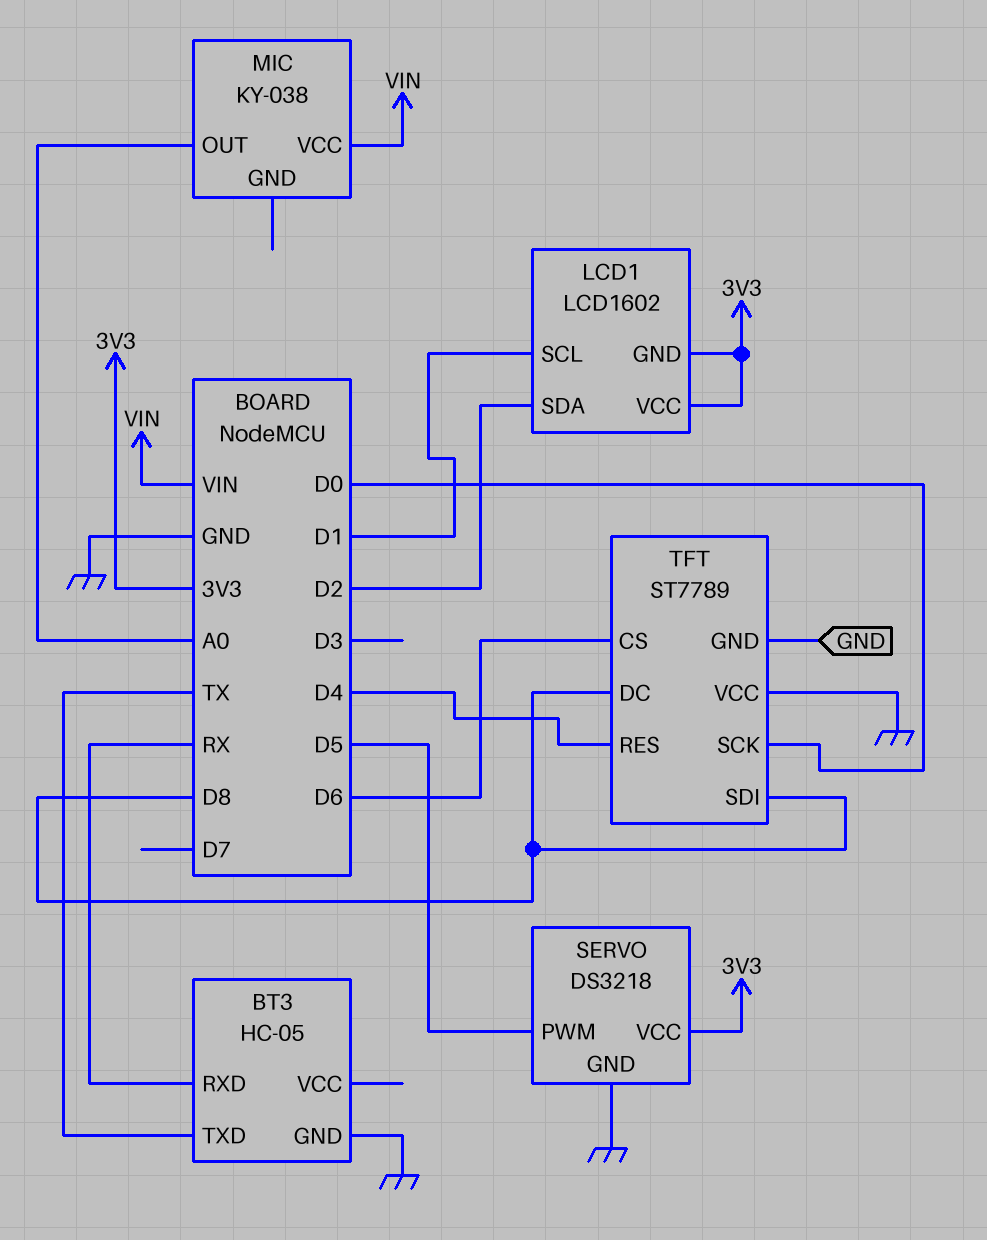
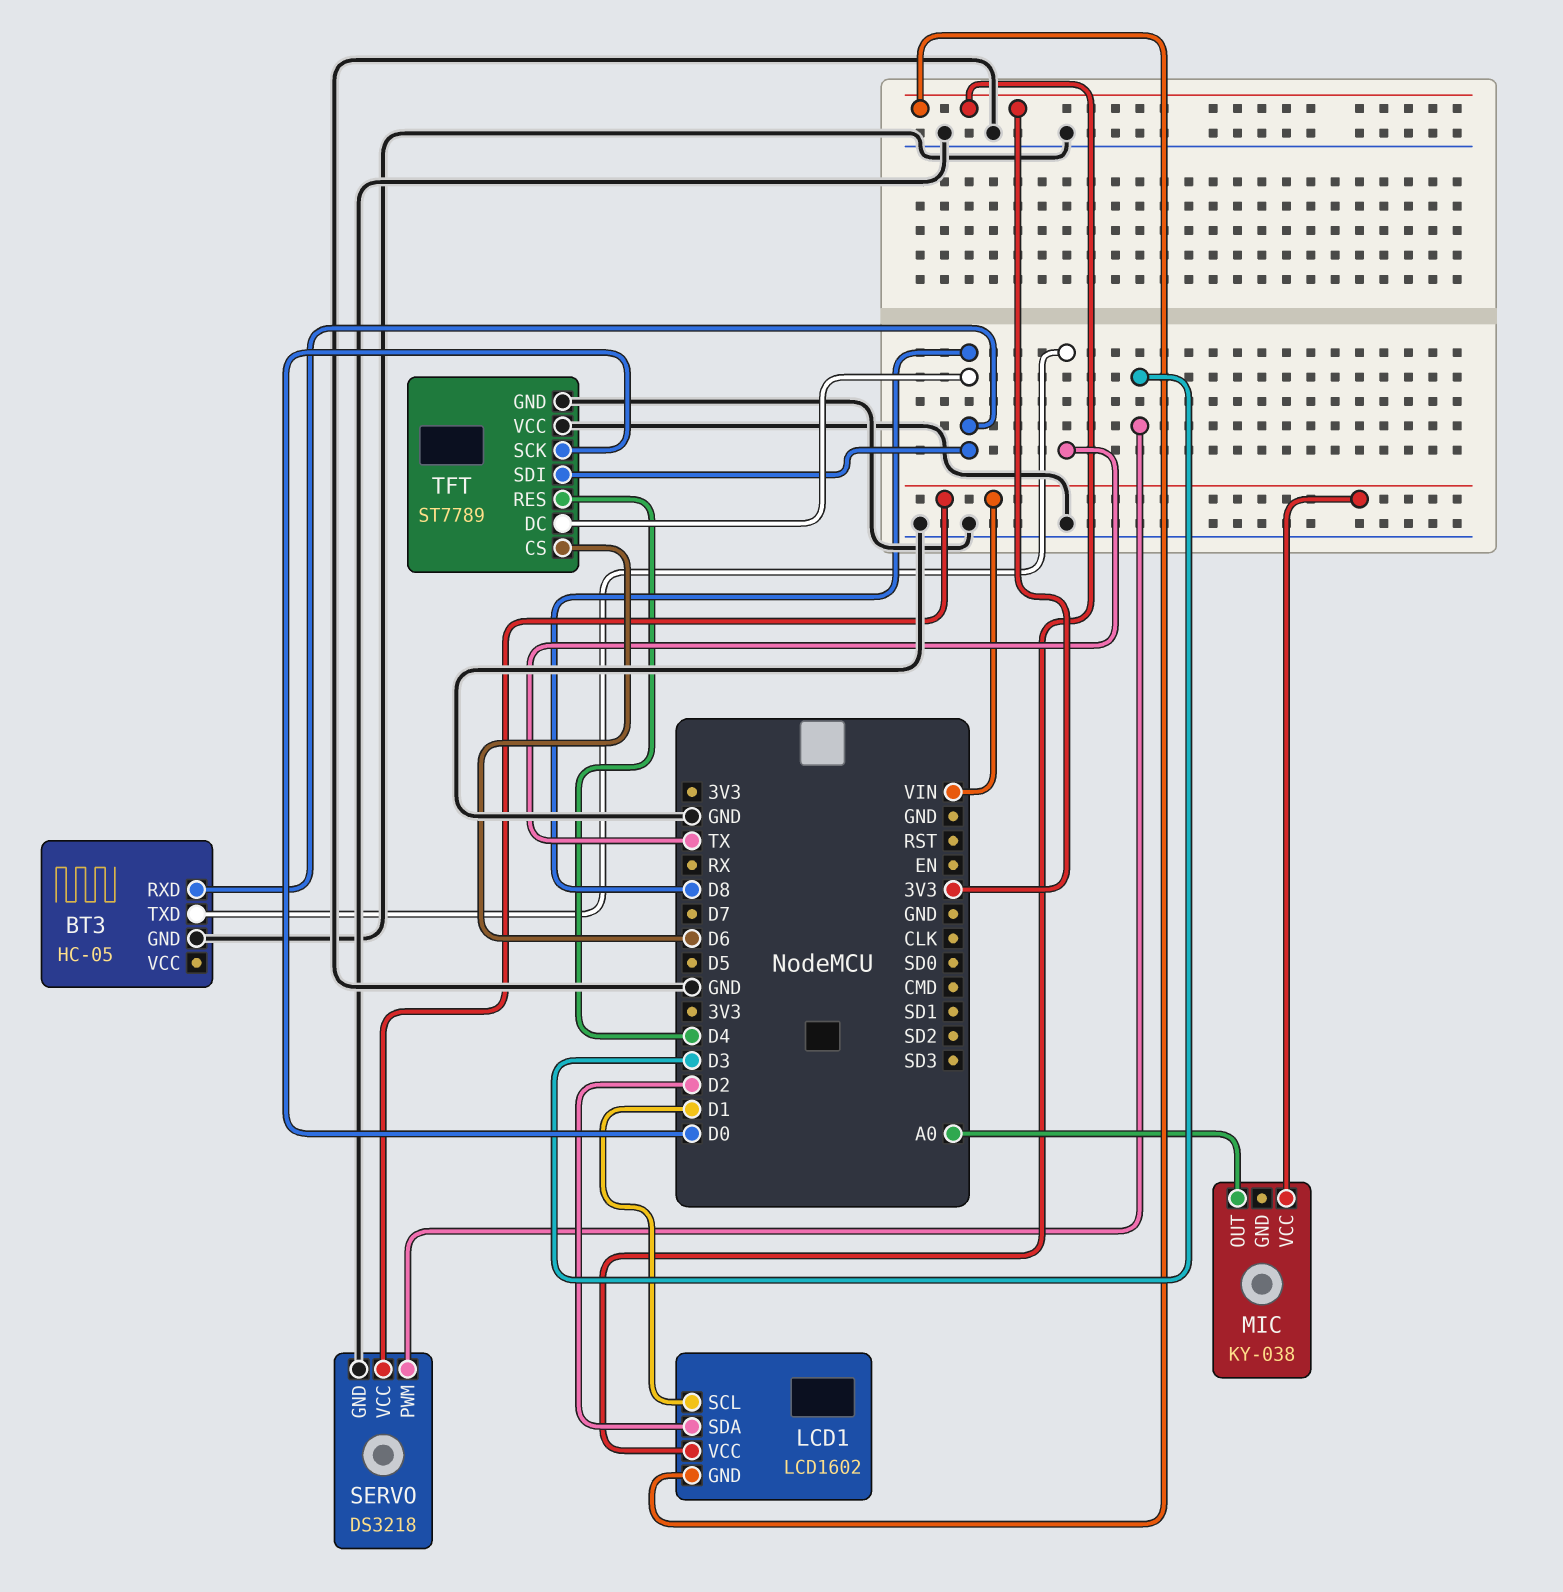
BT3 pin RXD: RX -> D8
SERVO pin PWM: D5 -> D3
SERVO pin VCC: 3V3 -> VIN

